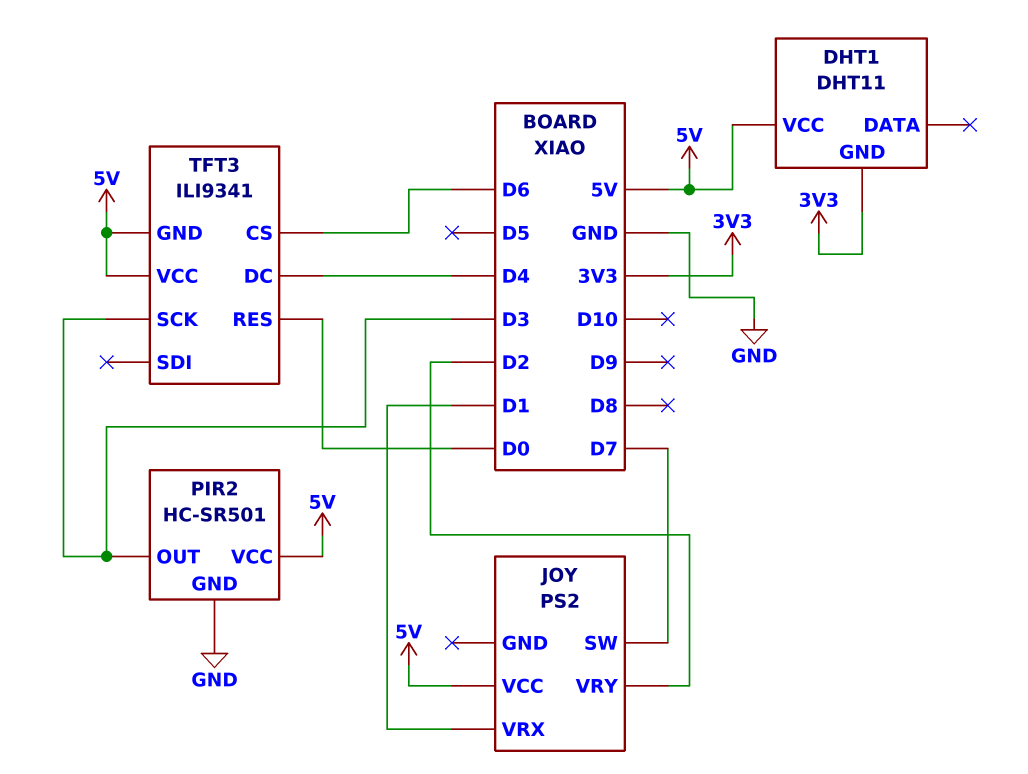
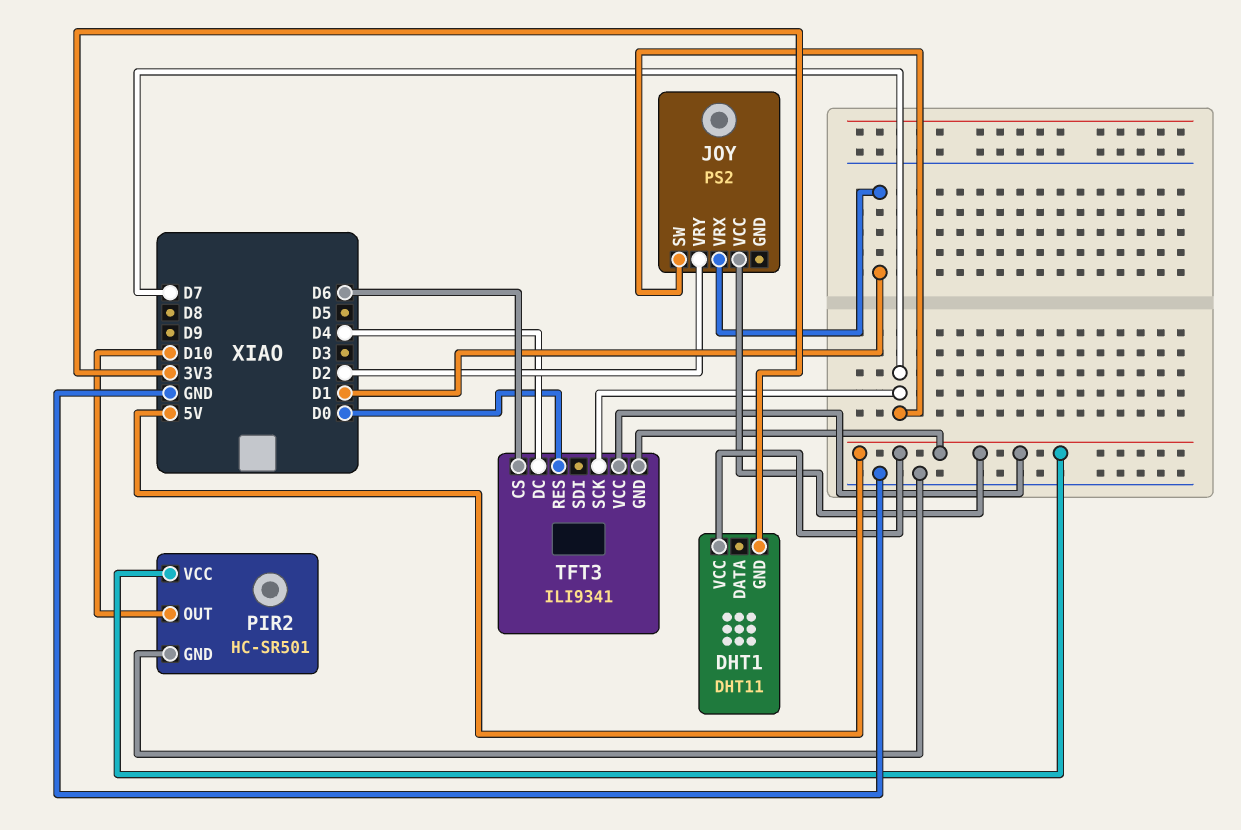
PIR2 pin OUT: D3 -> D10
TFT3 pin SCK: D3 -> D7

